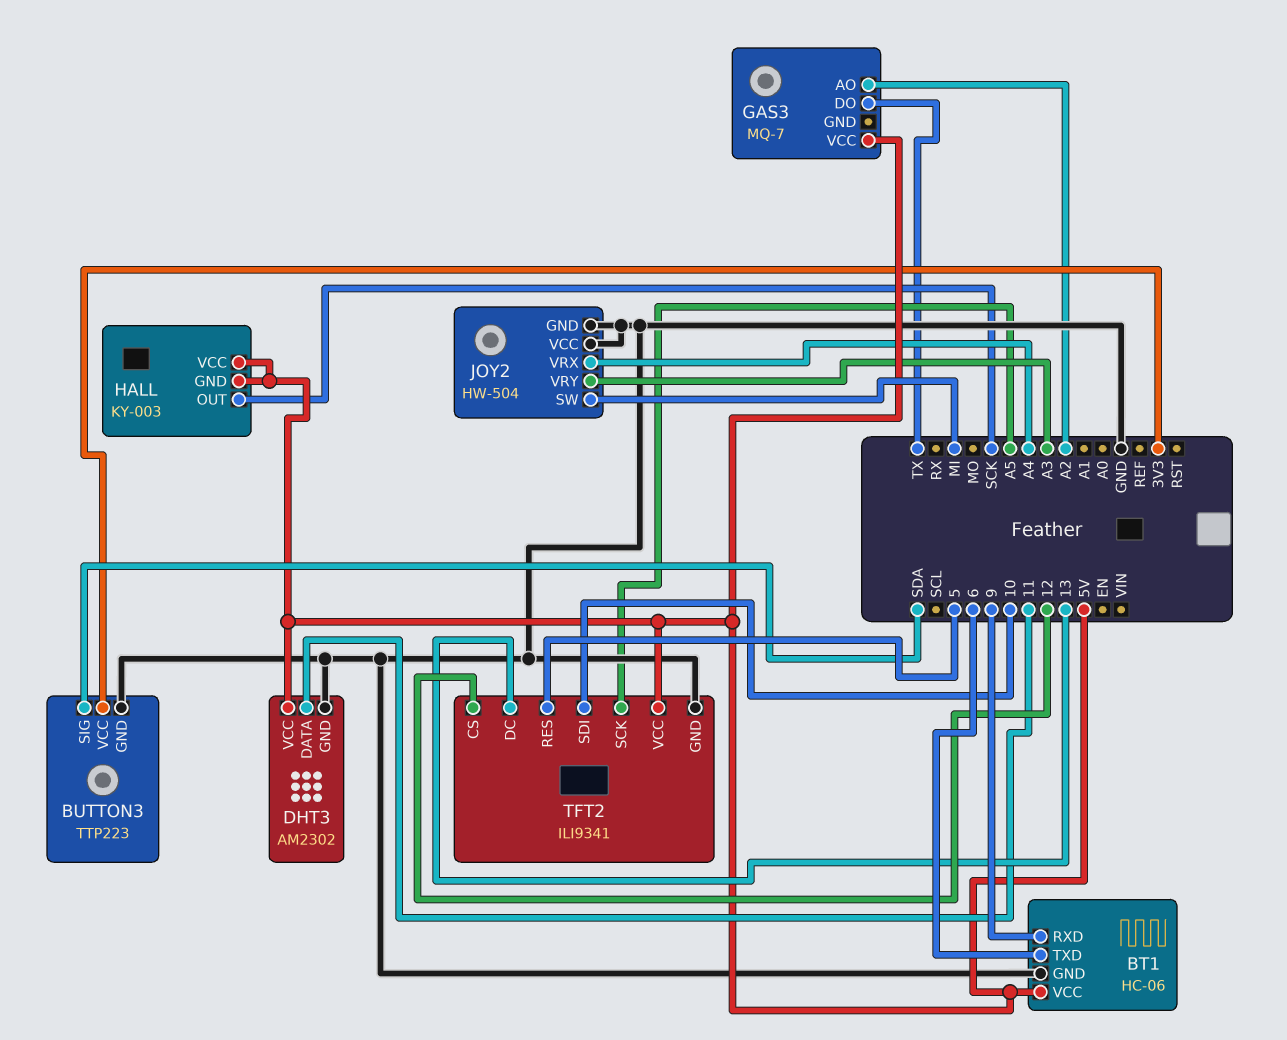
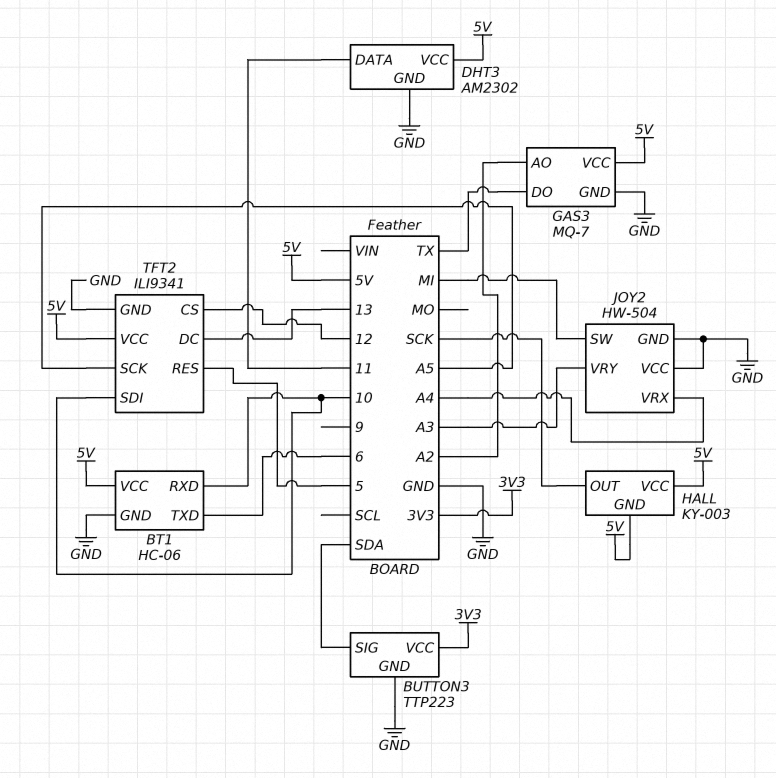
BT1 pin RXD: 9 -> 10
GAS3 pin GND: none -> GND

